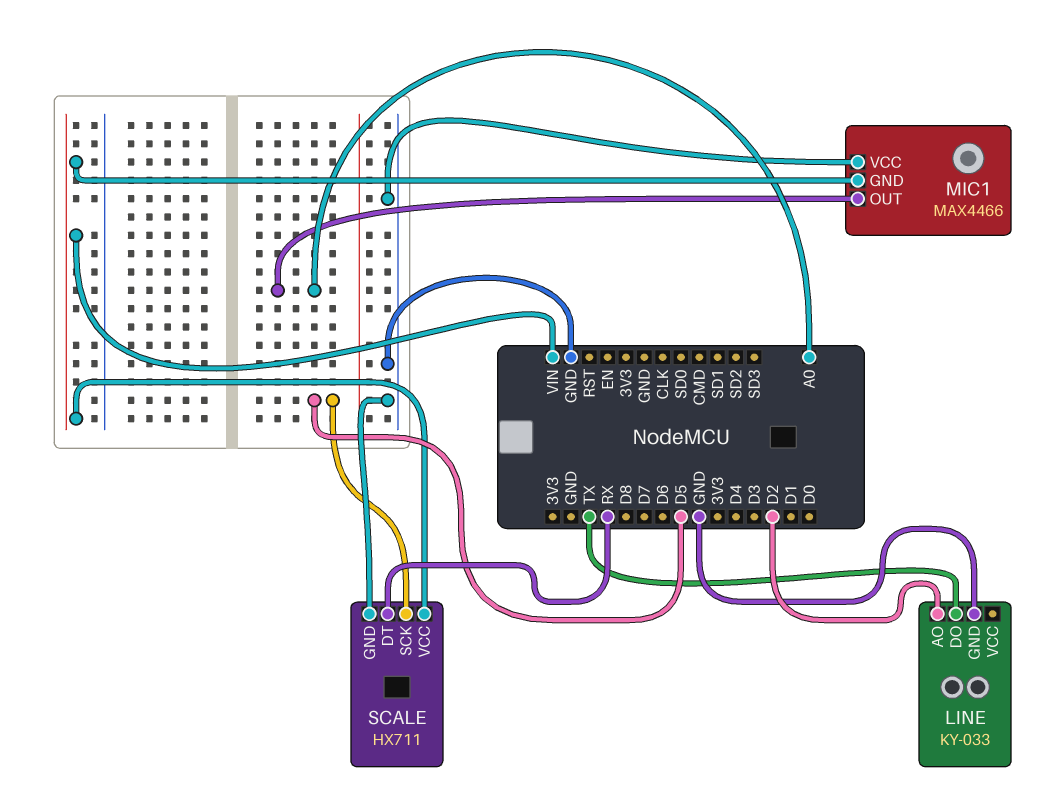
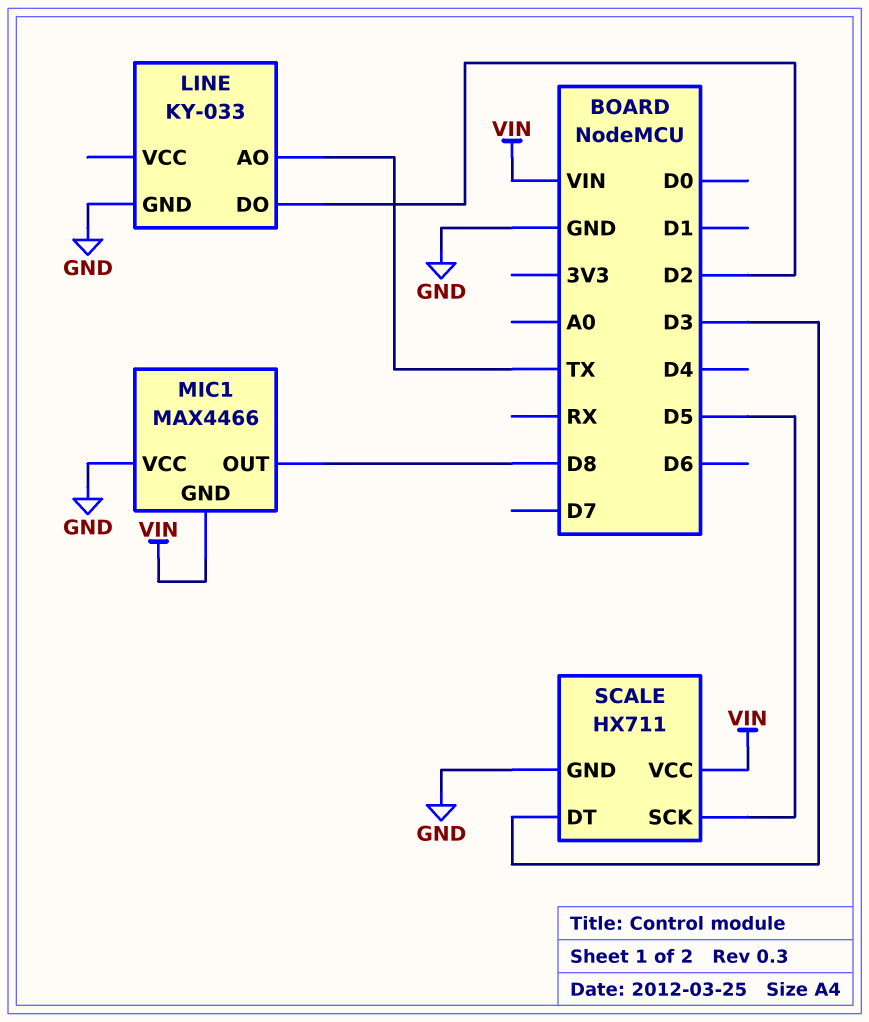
LINE pin AO: D2 -> TX
LINE pin DO: TX -> D2
MIC1 pin OUT: A0 -> D8
SCALE pin DT: RX -> D3

